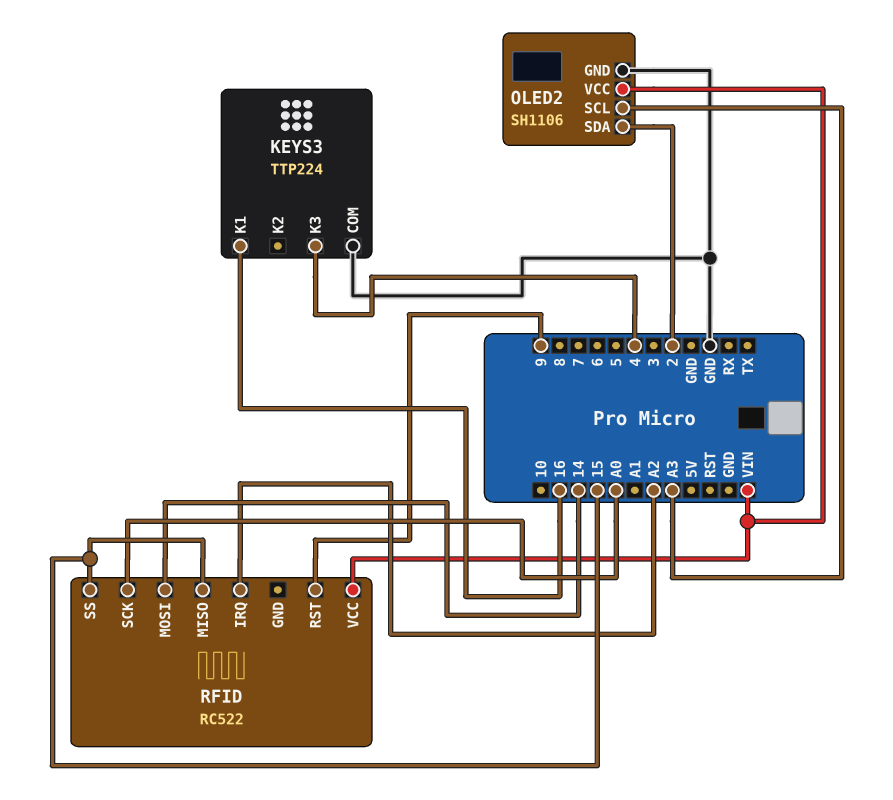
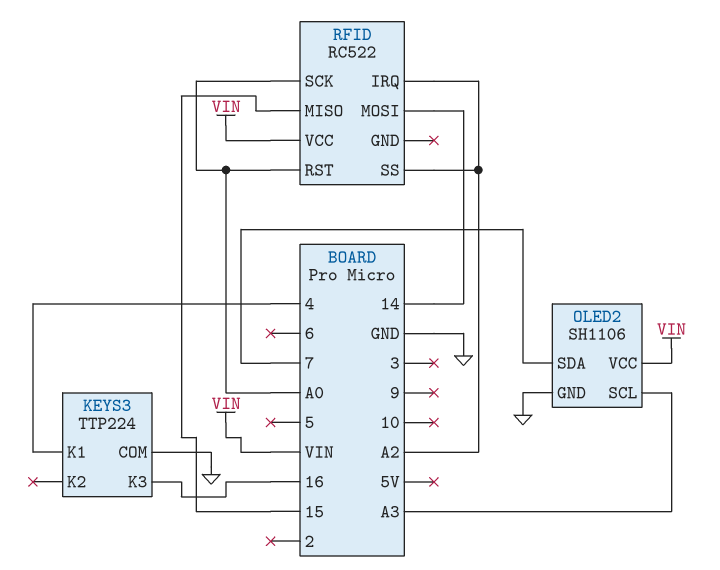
KEYS3 pin K1: 16 -> 4
KEYS3 pin K3: 4 -> 16
OLED2 pin SDA: 2 -> 7
RFID pin RST: 9 -> A0
RFID pin SS: 15 -> A2

